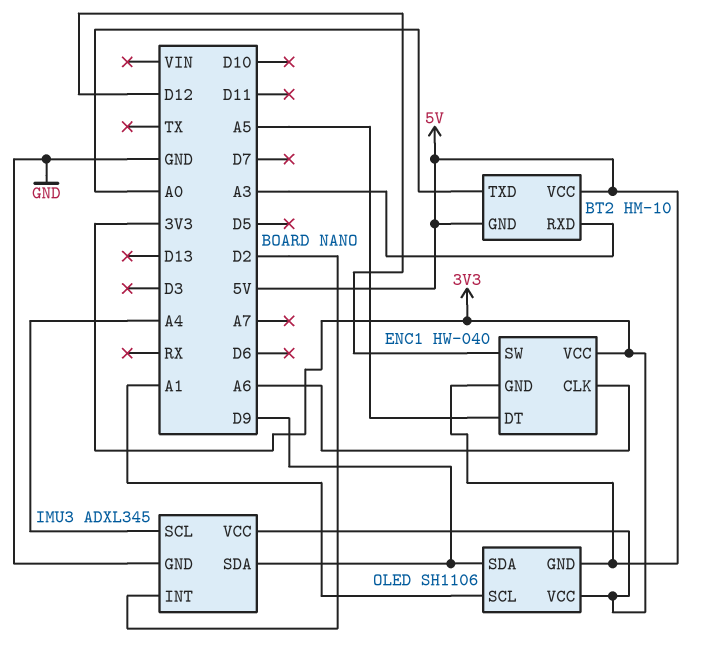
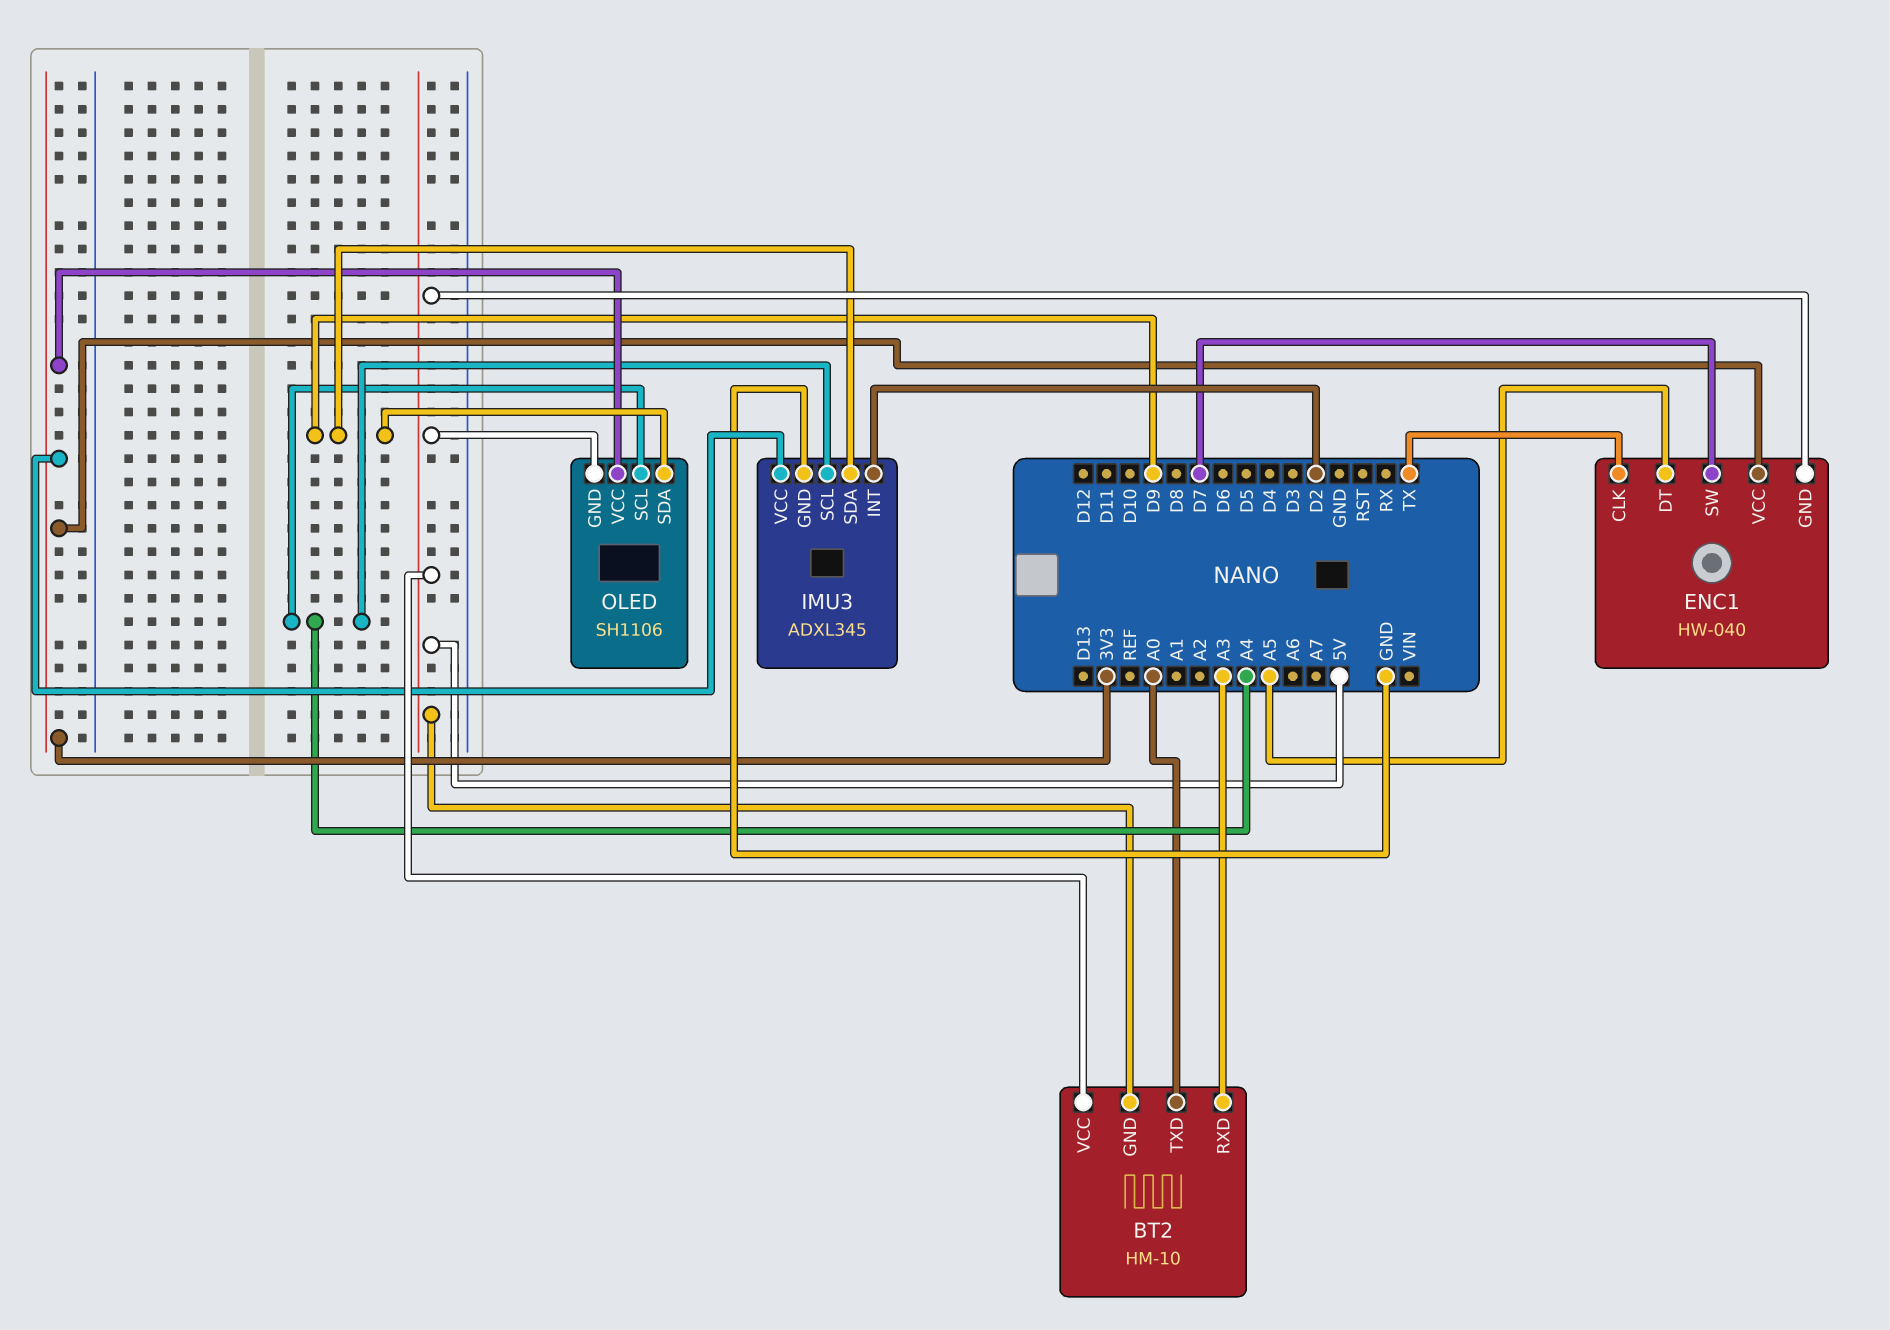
ENC1 pin CLK: A6 -> TX
ENC1 pin SW: D12 -> D7
OLED pin SCL: A1 -> A4

